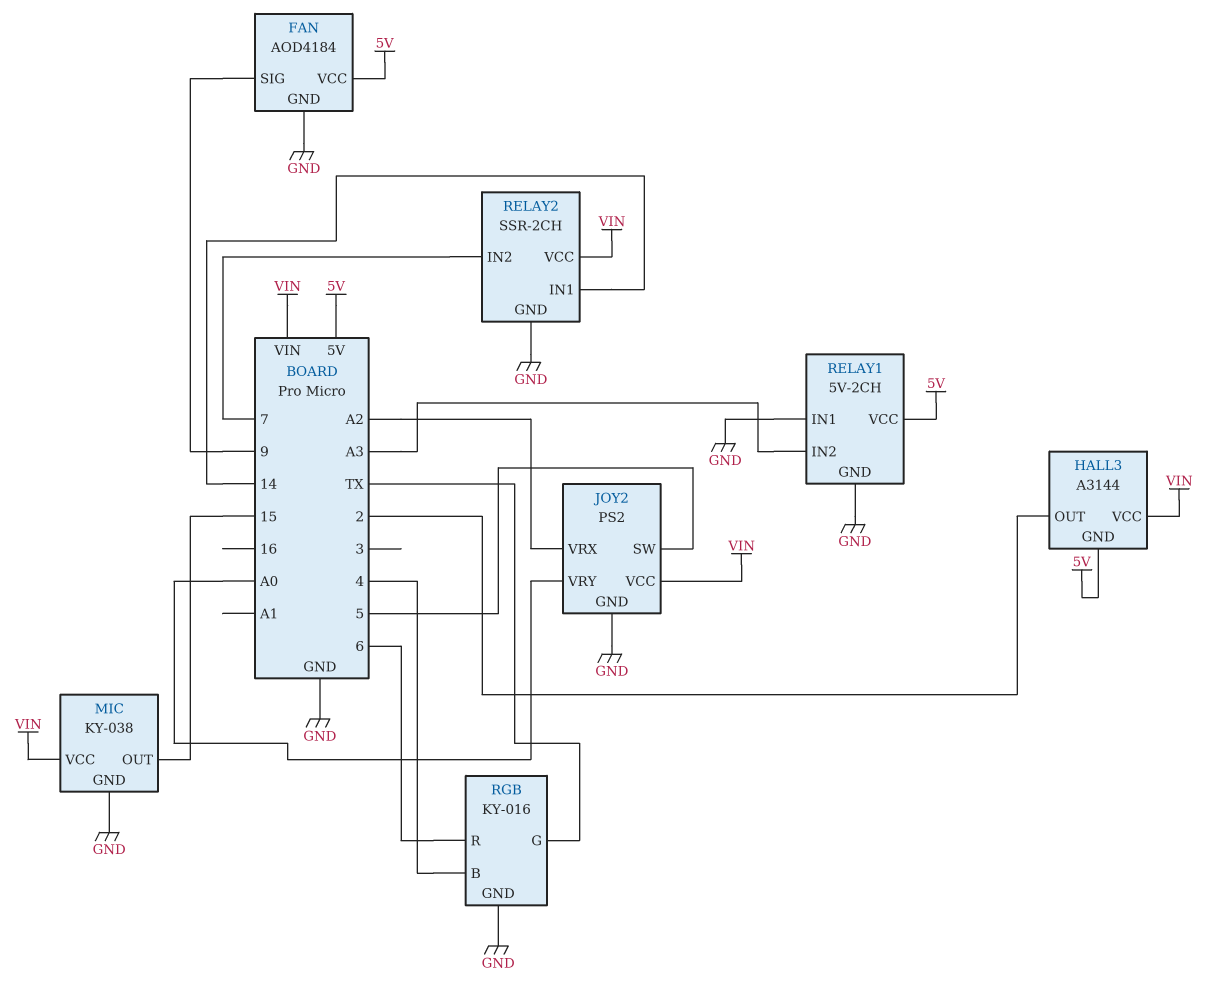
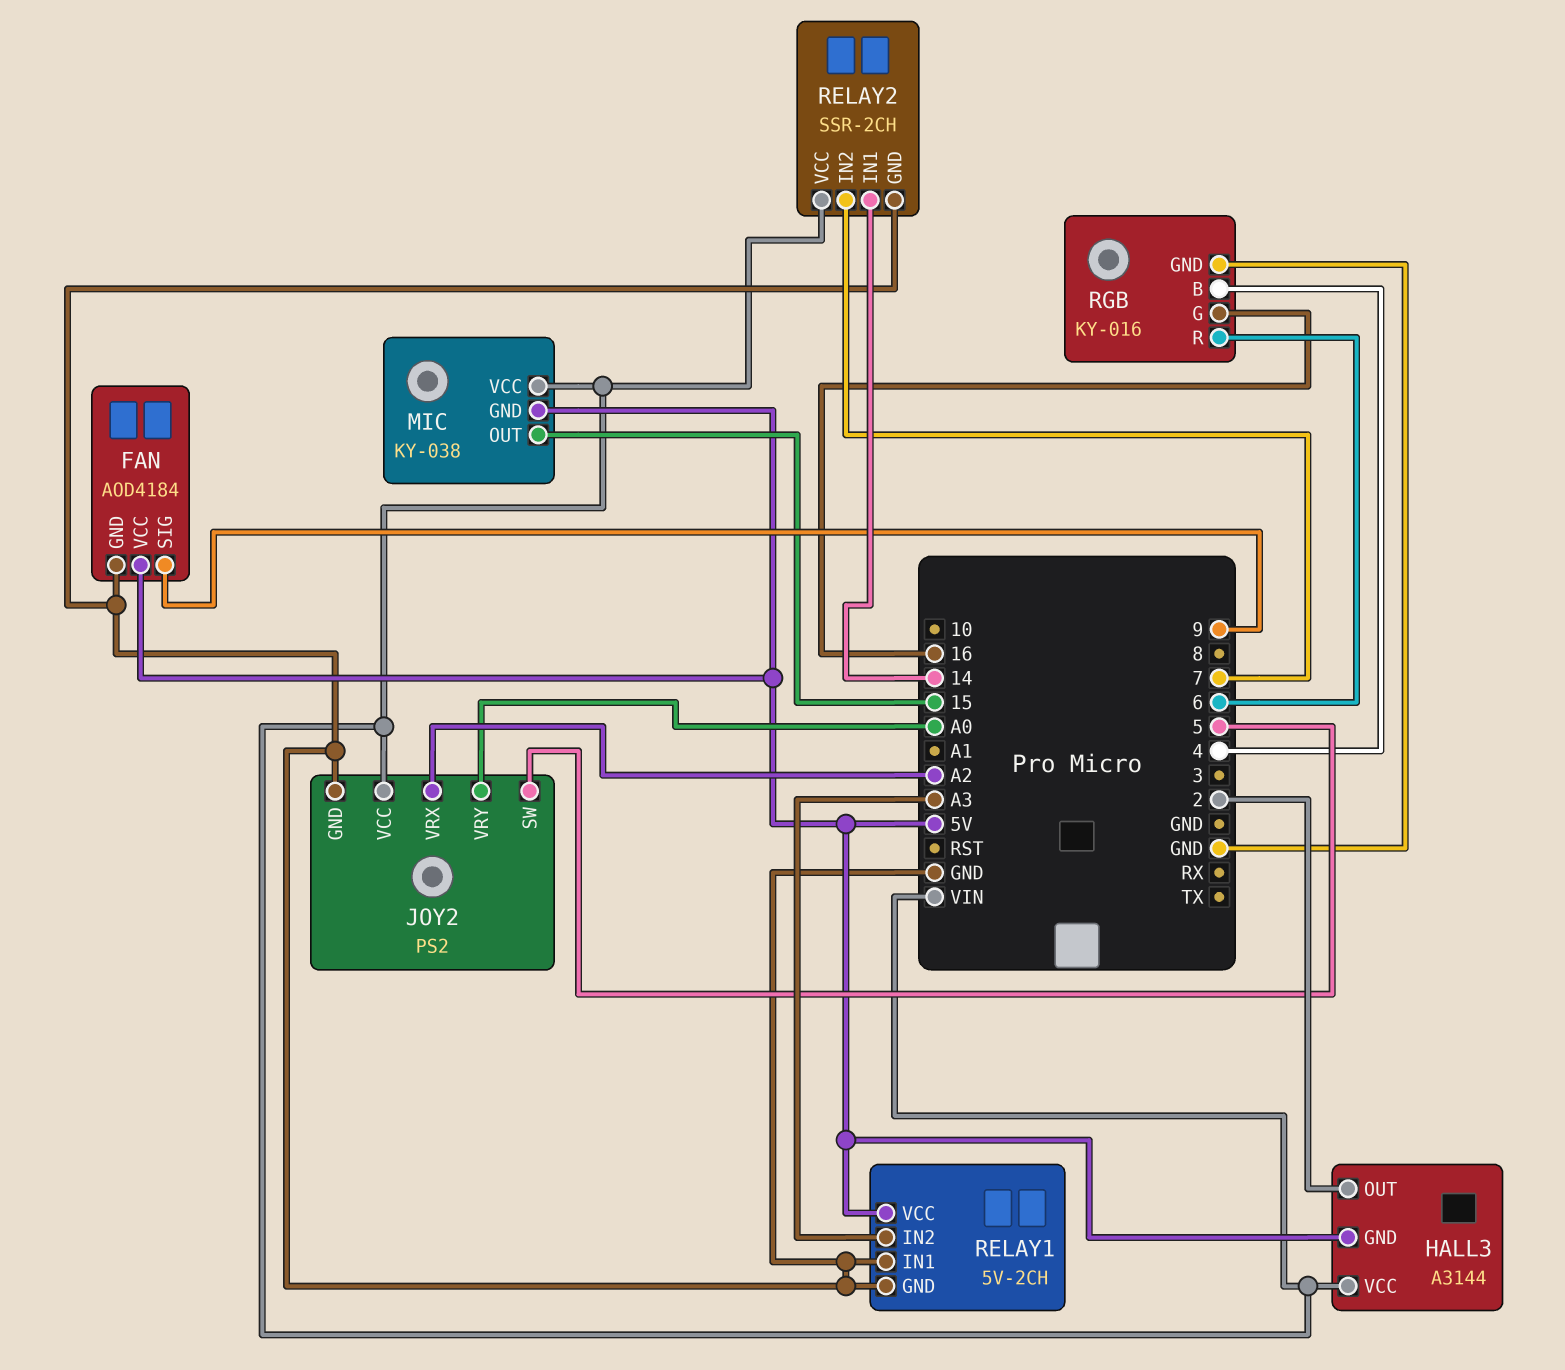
MIC pin GND: GND -> 5V
RGB pin G: TX -> 16

